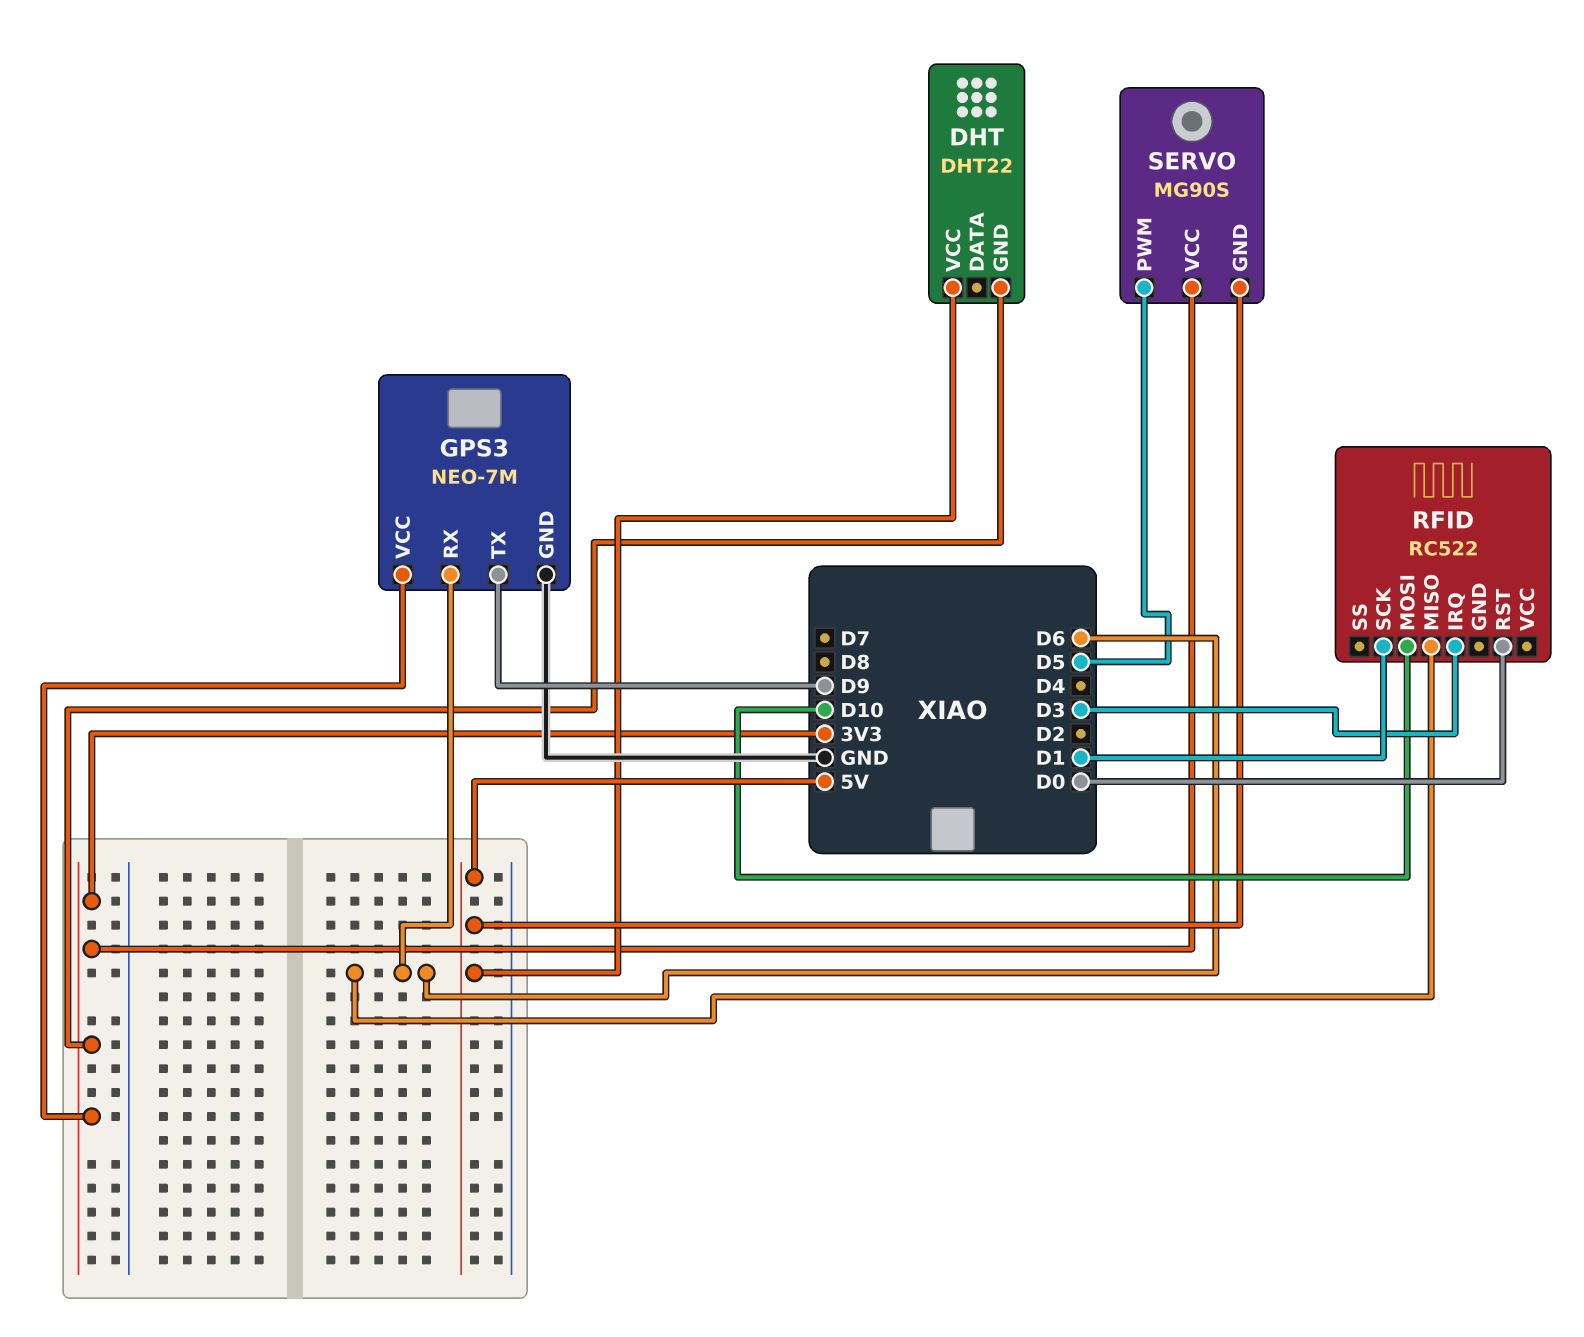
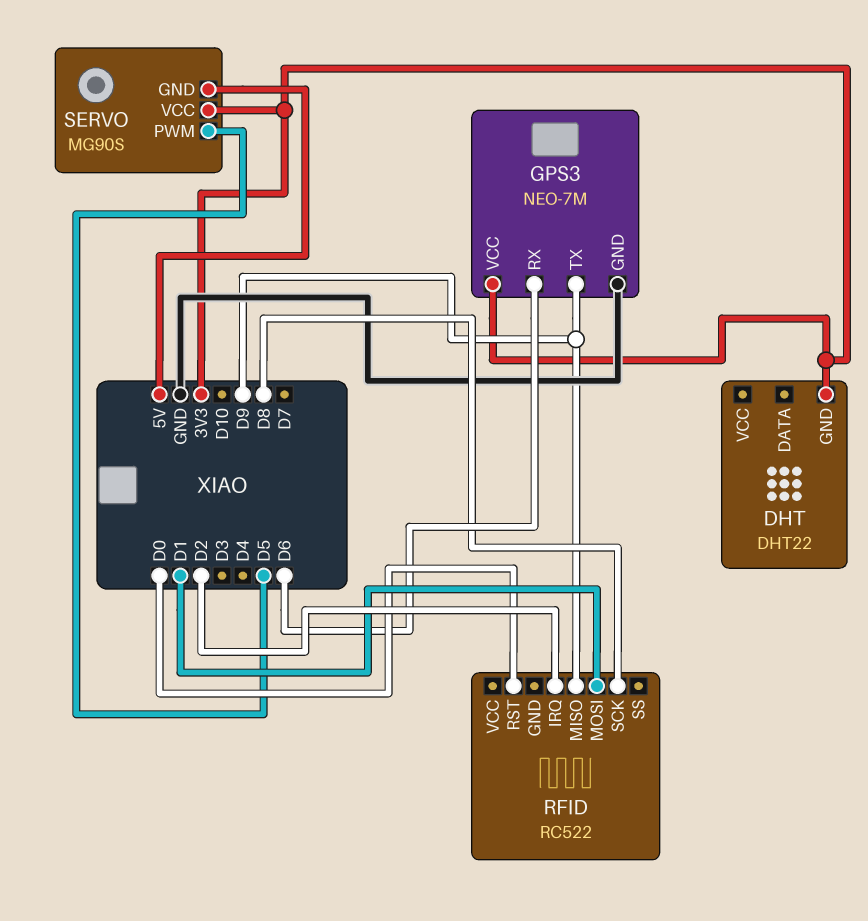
DHT pin VCC: 5V -> none
RFID pin IRQ: D3 -> D2
RFID pin MISO: D6 -> D9
RFID pin MOSI: D10 -> D1
RFID pin SCK: D1 -> D8

